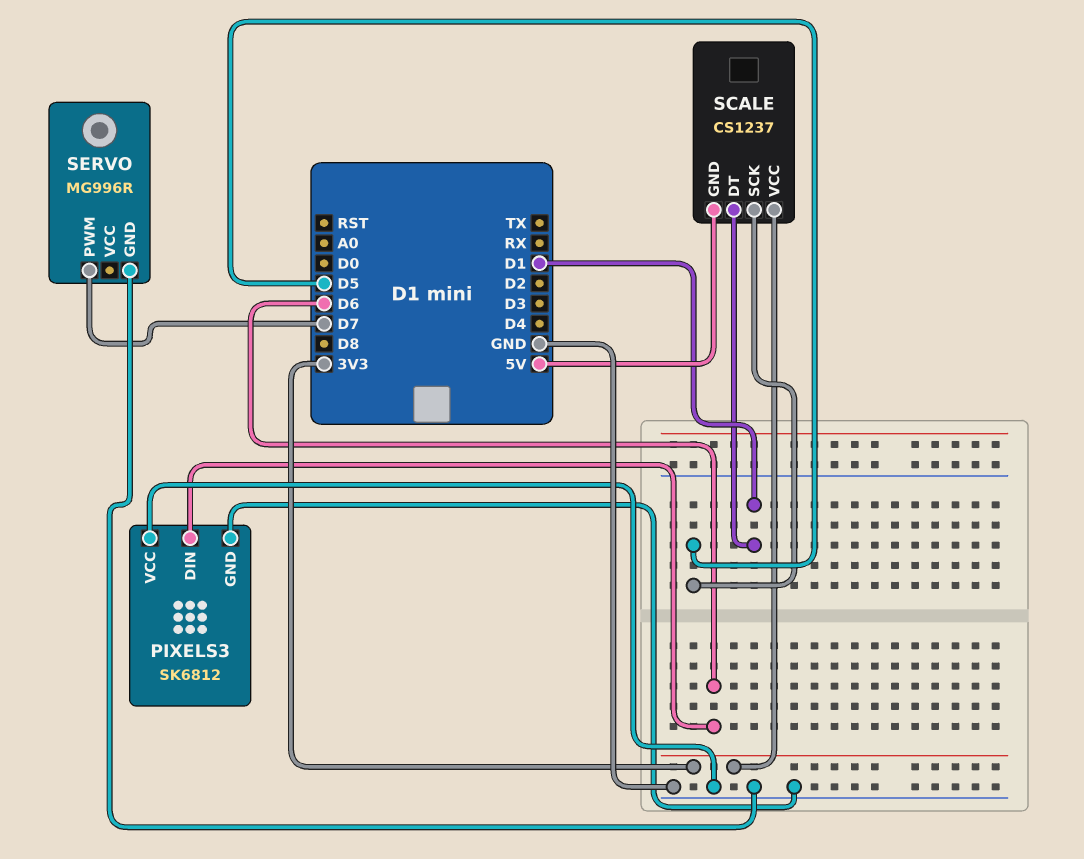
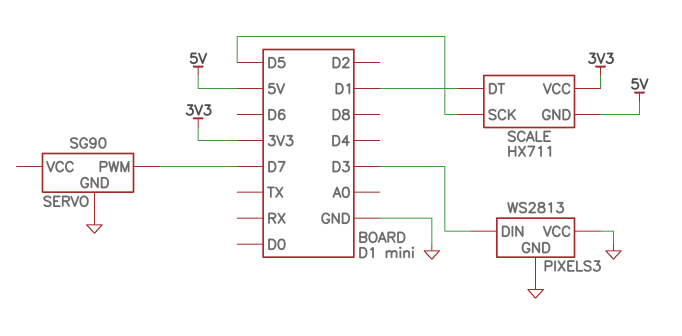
PIXELS3: SK6812 -> WS2813
PIXELS3 pin DIN: D6 -> D3
SCALE: CS1237 -> HX711
SERVO: MG996R -> SG90

